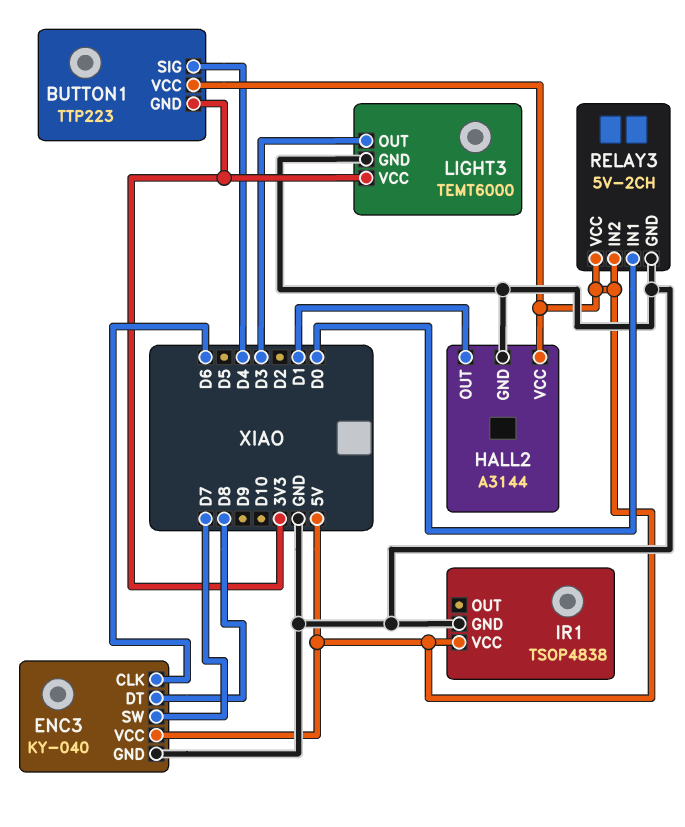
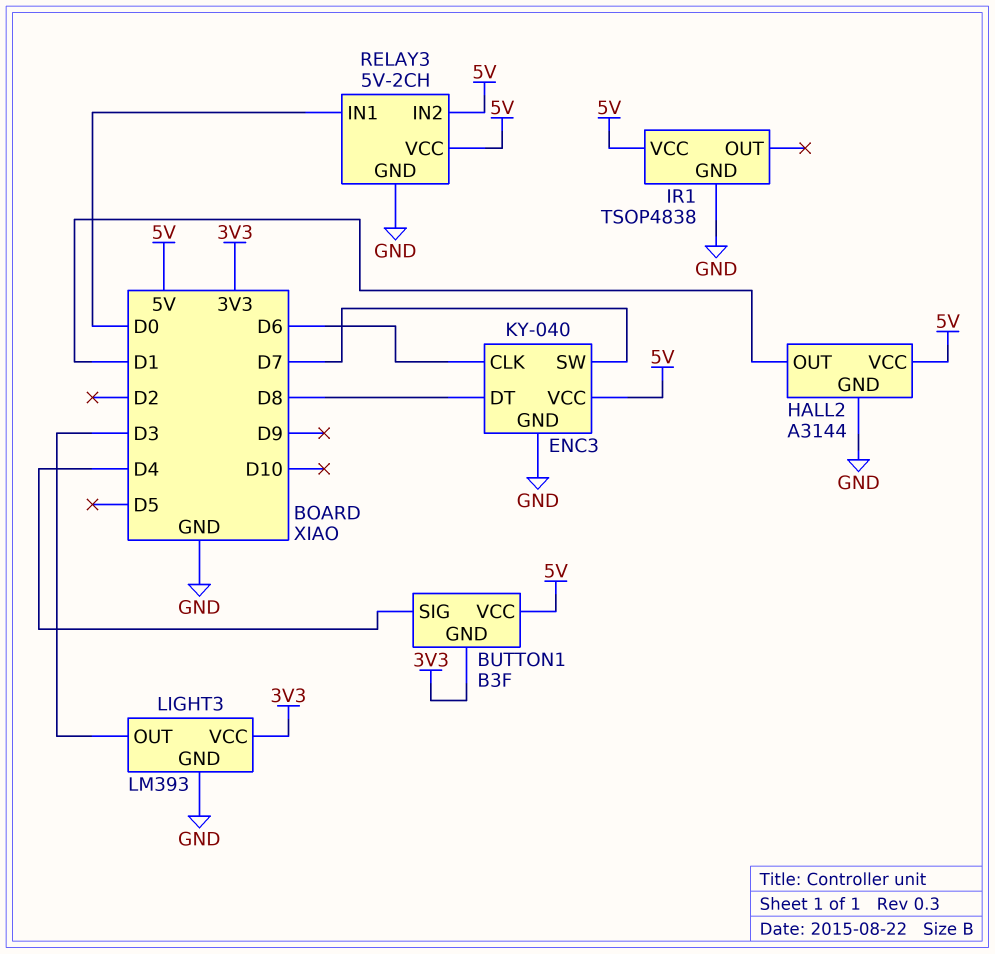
BUTTON1: TTP223 -> B3F
LIGHT3: TEMT6000 -> LM393

